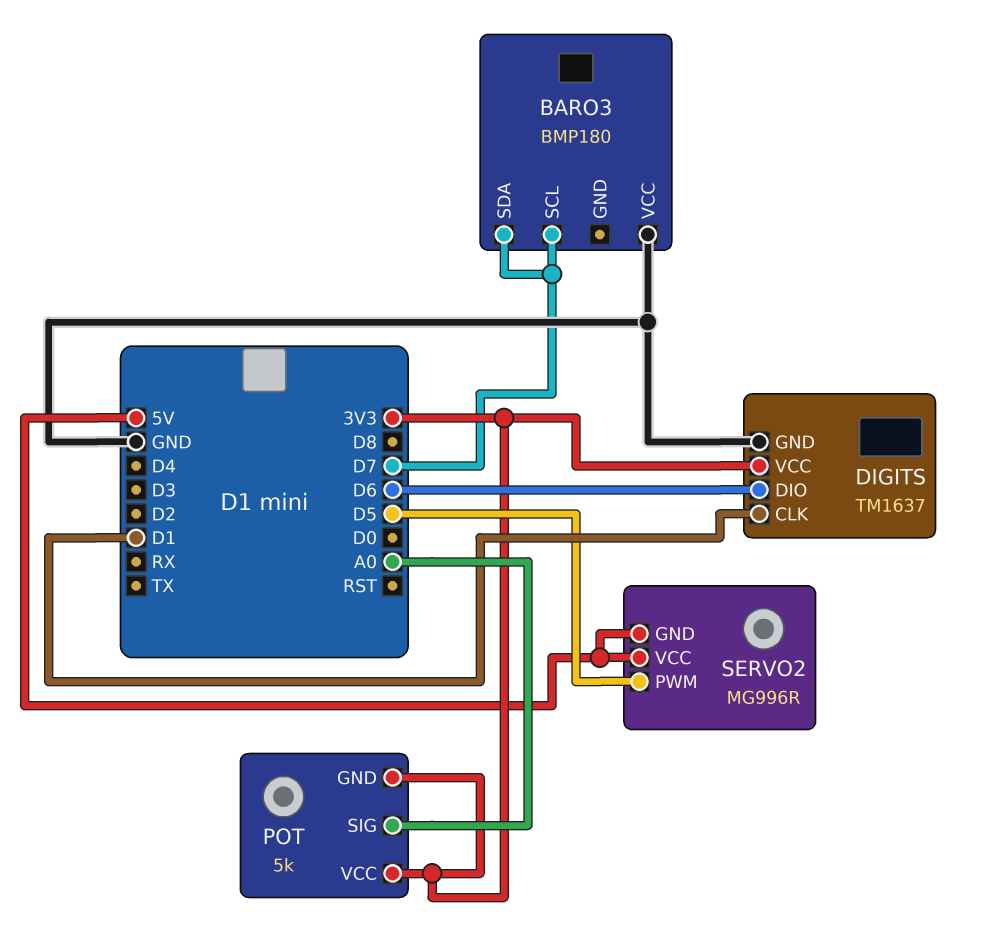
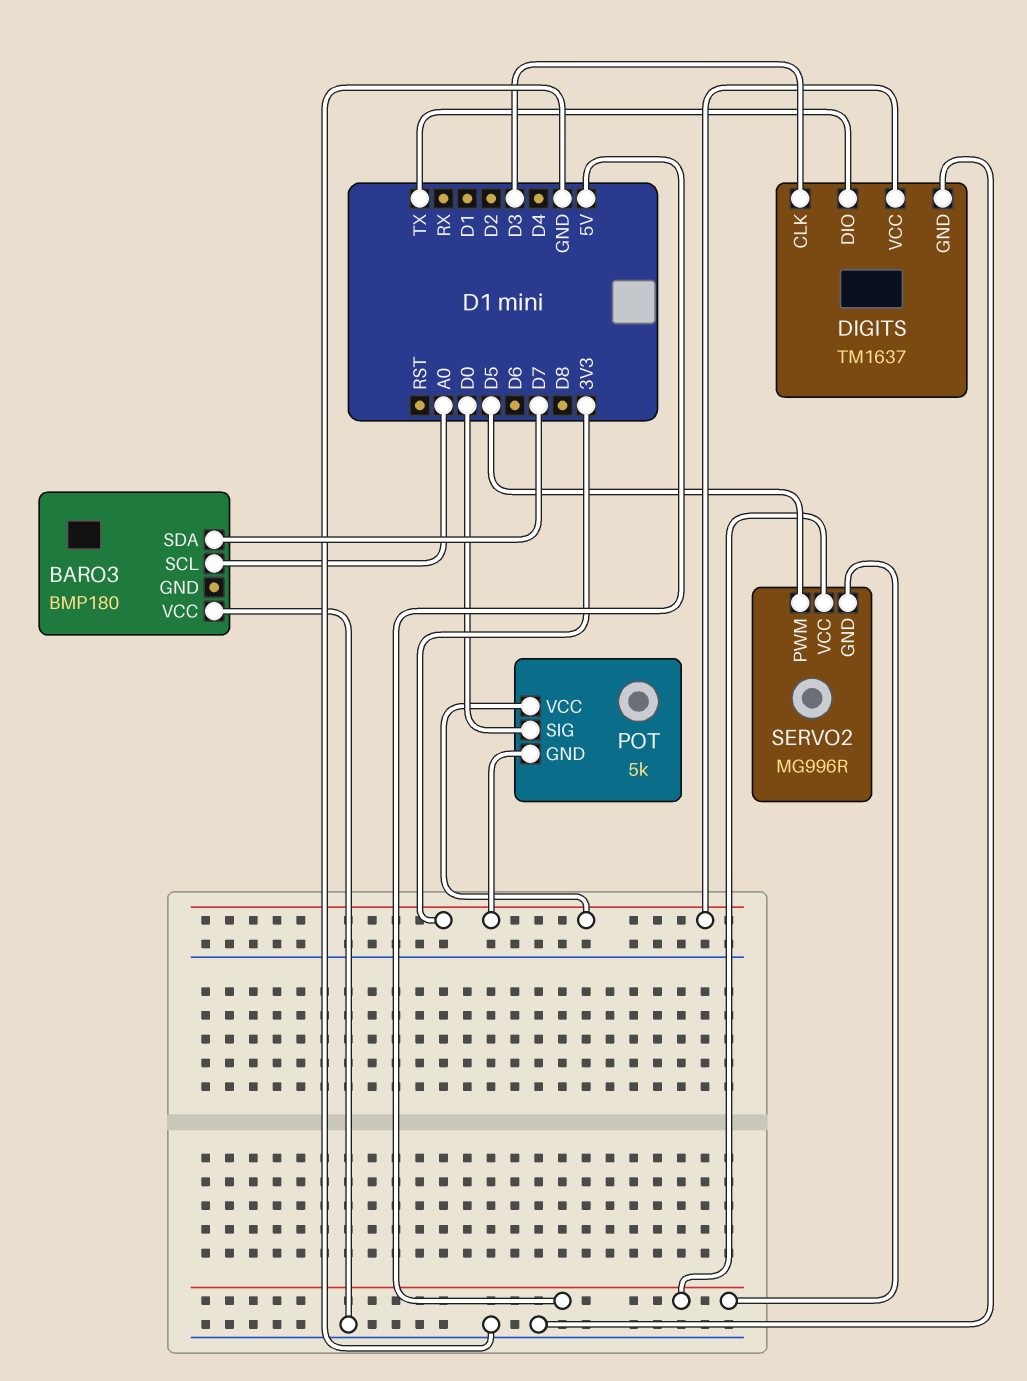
BARO3 pin SCL: D7 -> A0
DIGITS pin CLK: D1 -> D3
DIGITS pin DIO: D6 -> TX
POT pin SIG: A0 -> D0

